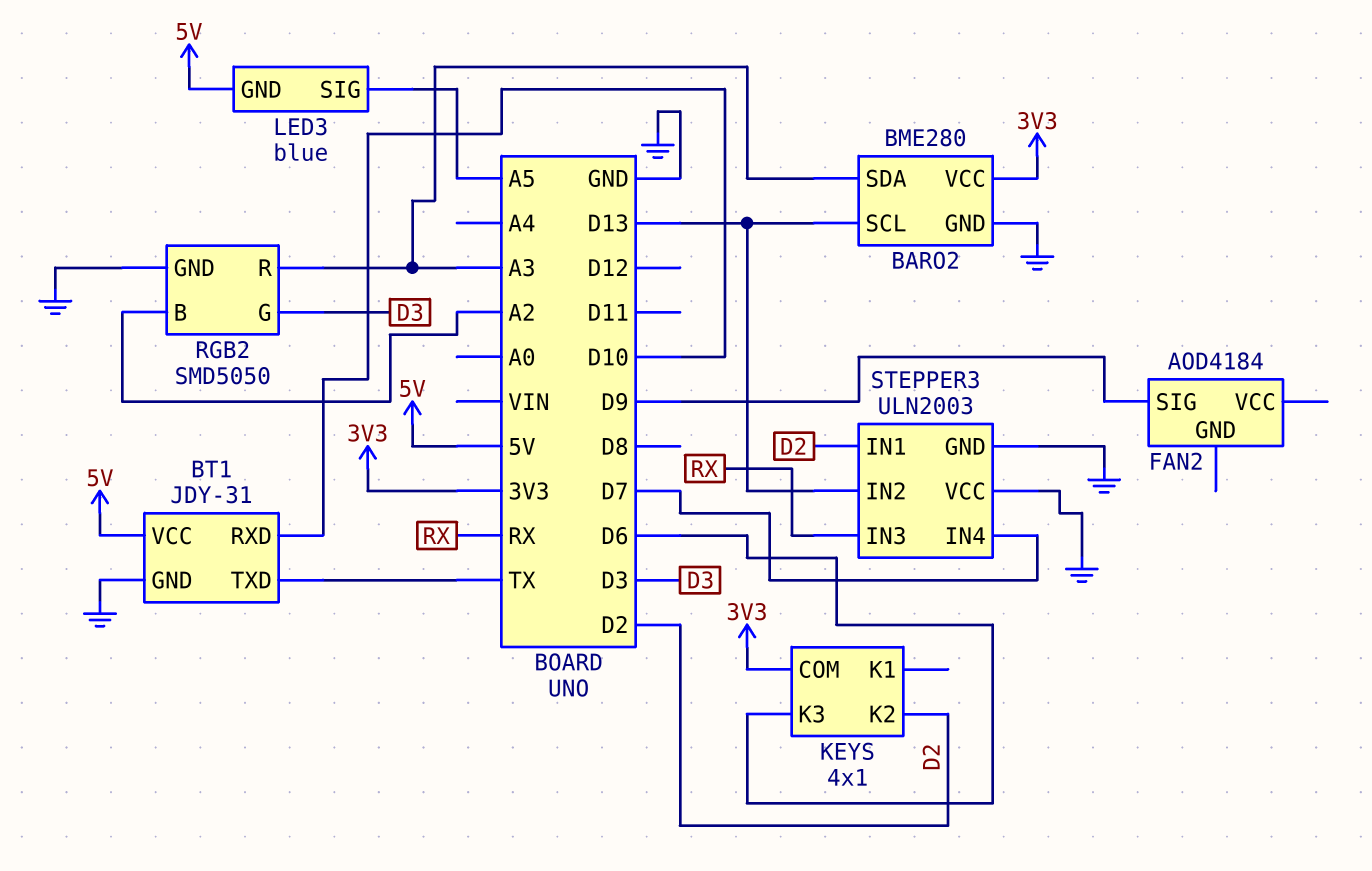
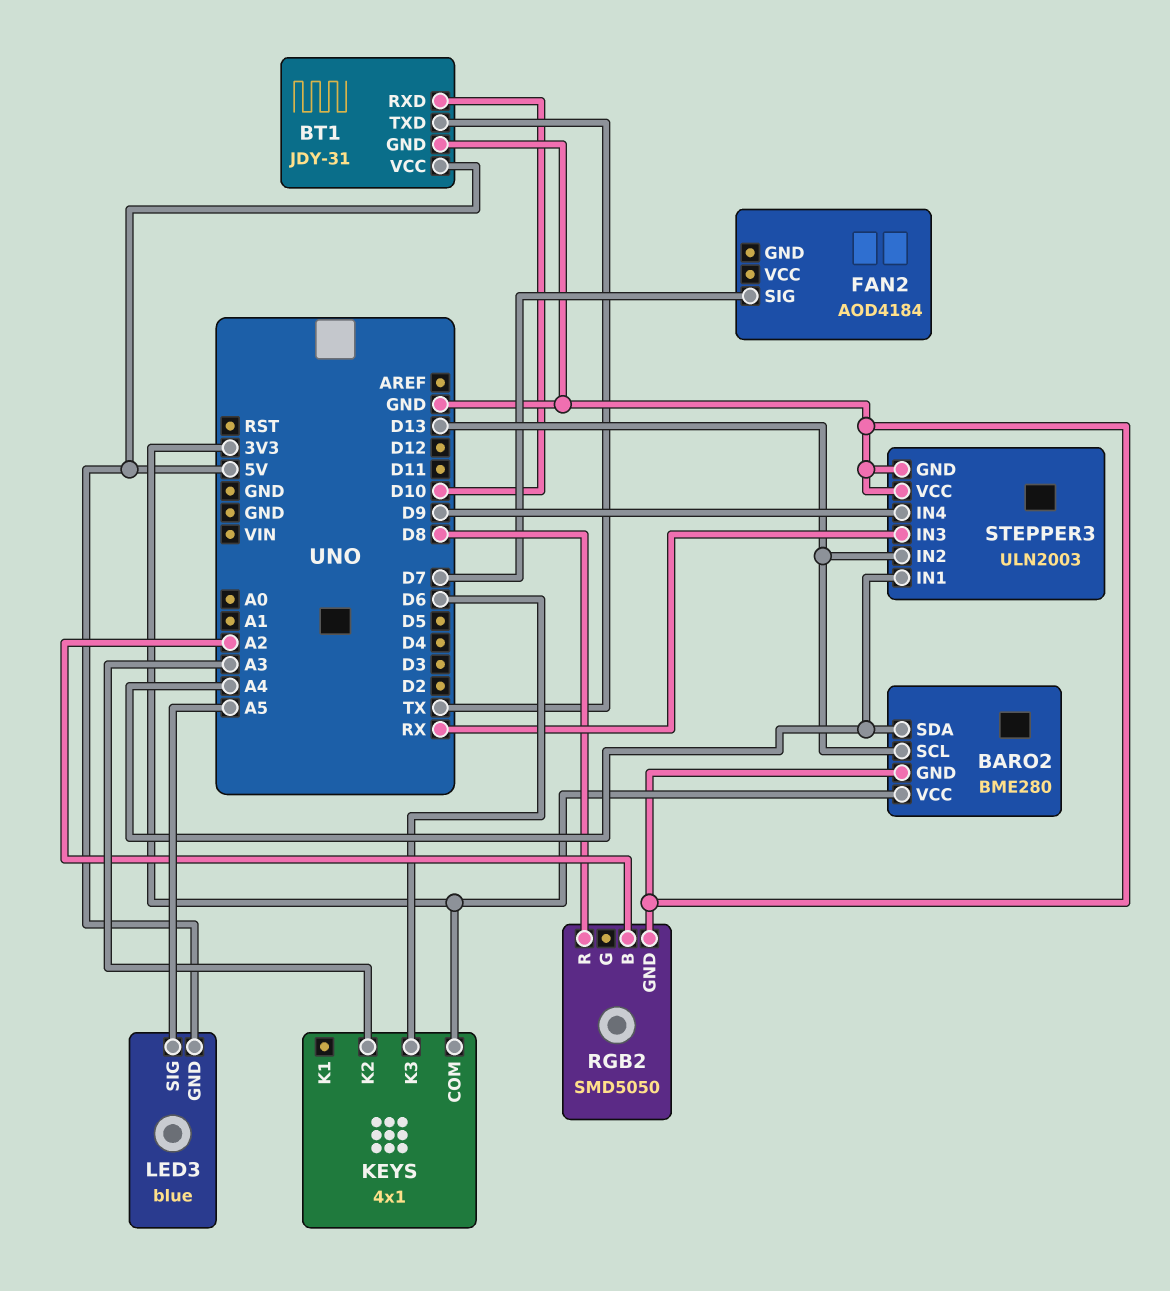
BARO2 pin SDA: A3 -> A4
FAN2 pin SIG: D9 -> D7
KEYS pin K2: D2 -> A3
RGB2 pin G: D3 -> none
RGB2 pin R: A3 -> D8
STEPPER3 pin IN1: D2 -> A4
STEPPER3 pin IN4: D7 -> D9

